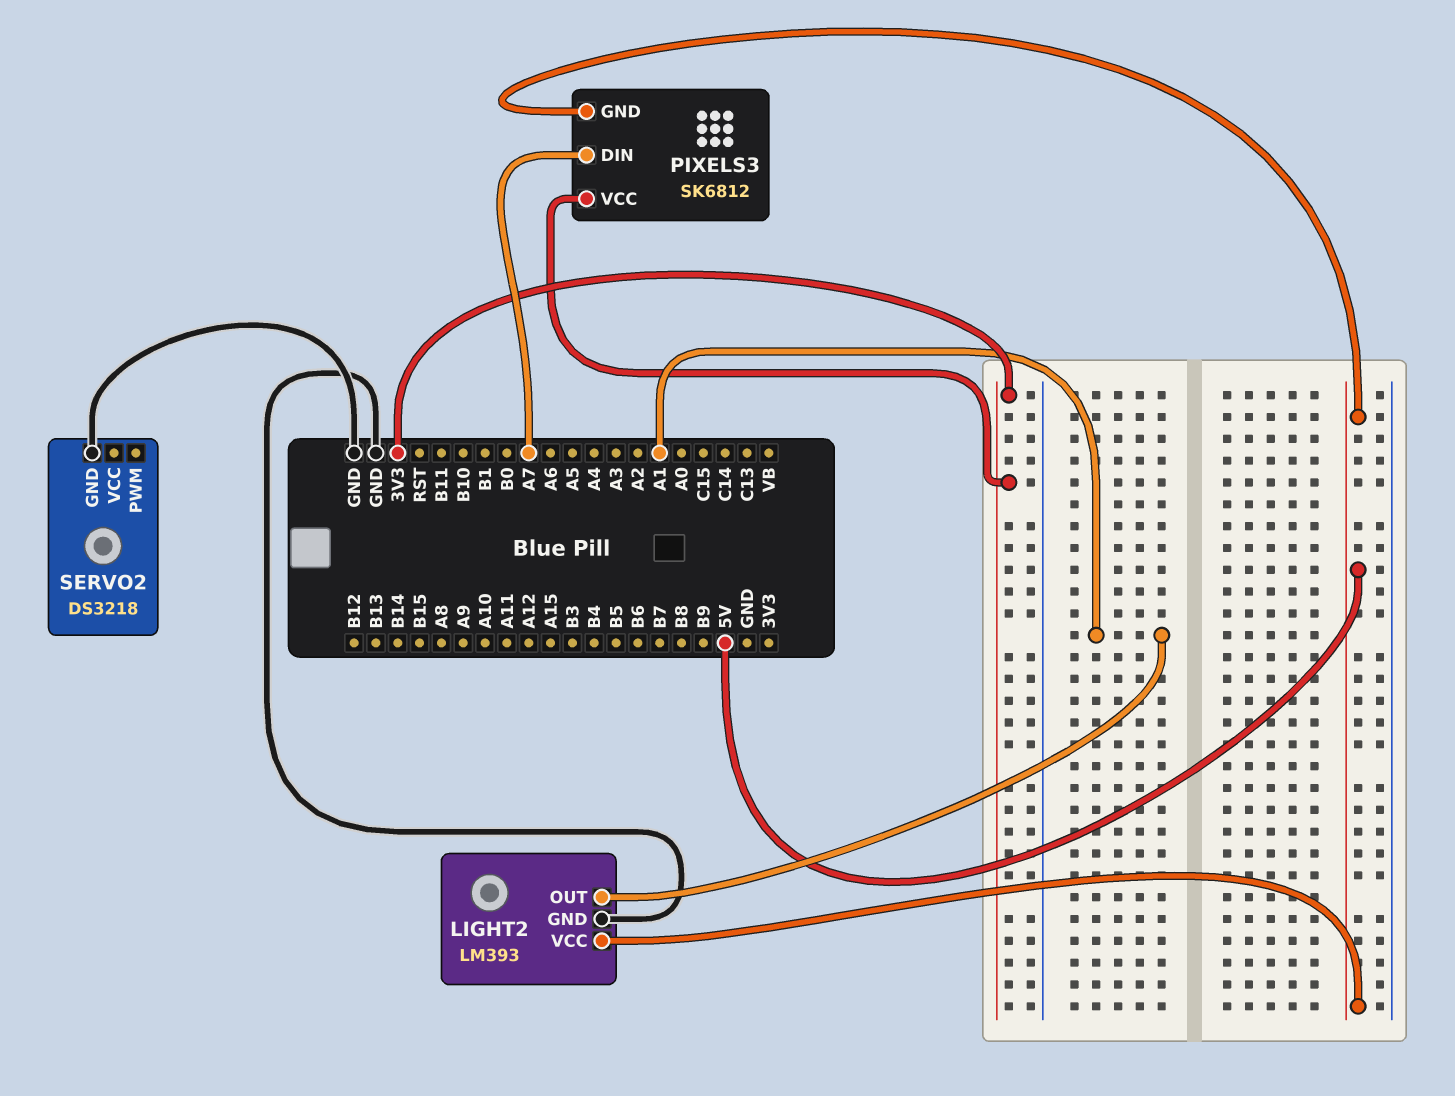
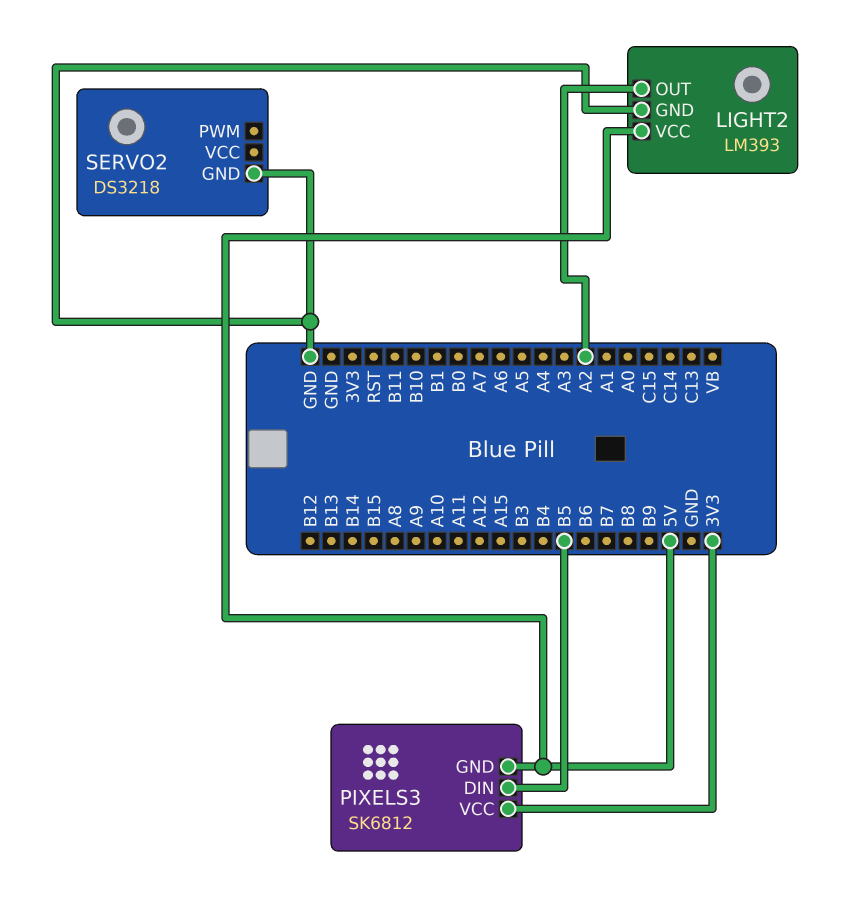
LIGHT2 pin OUT: A1 -> A2
PIXELS3 pin DIN: A7 -> B5

